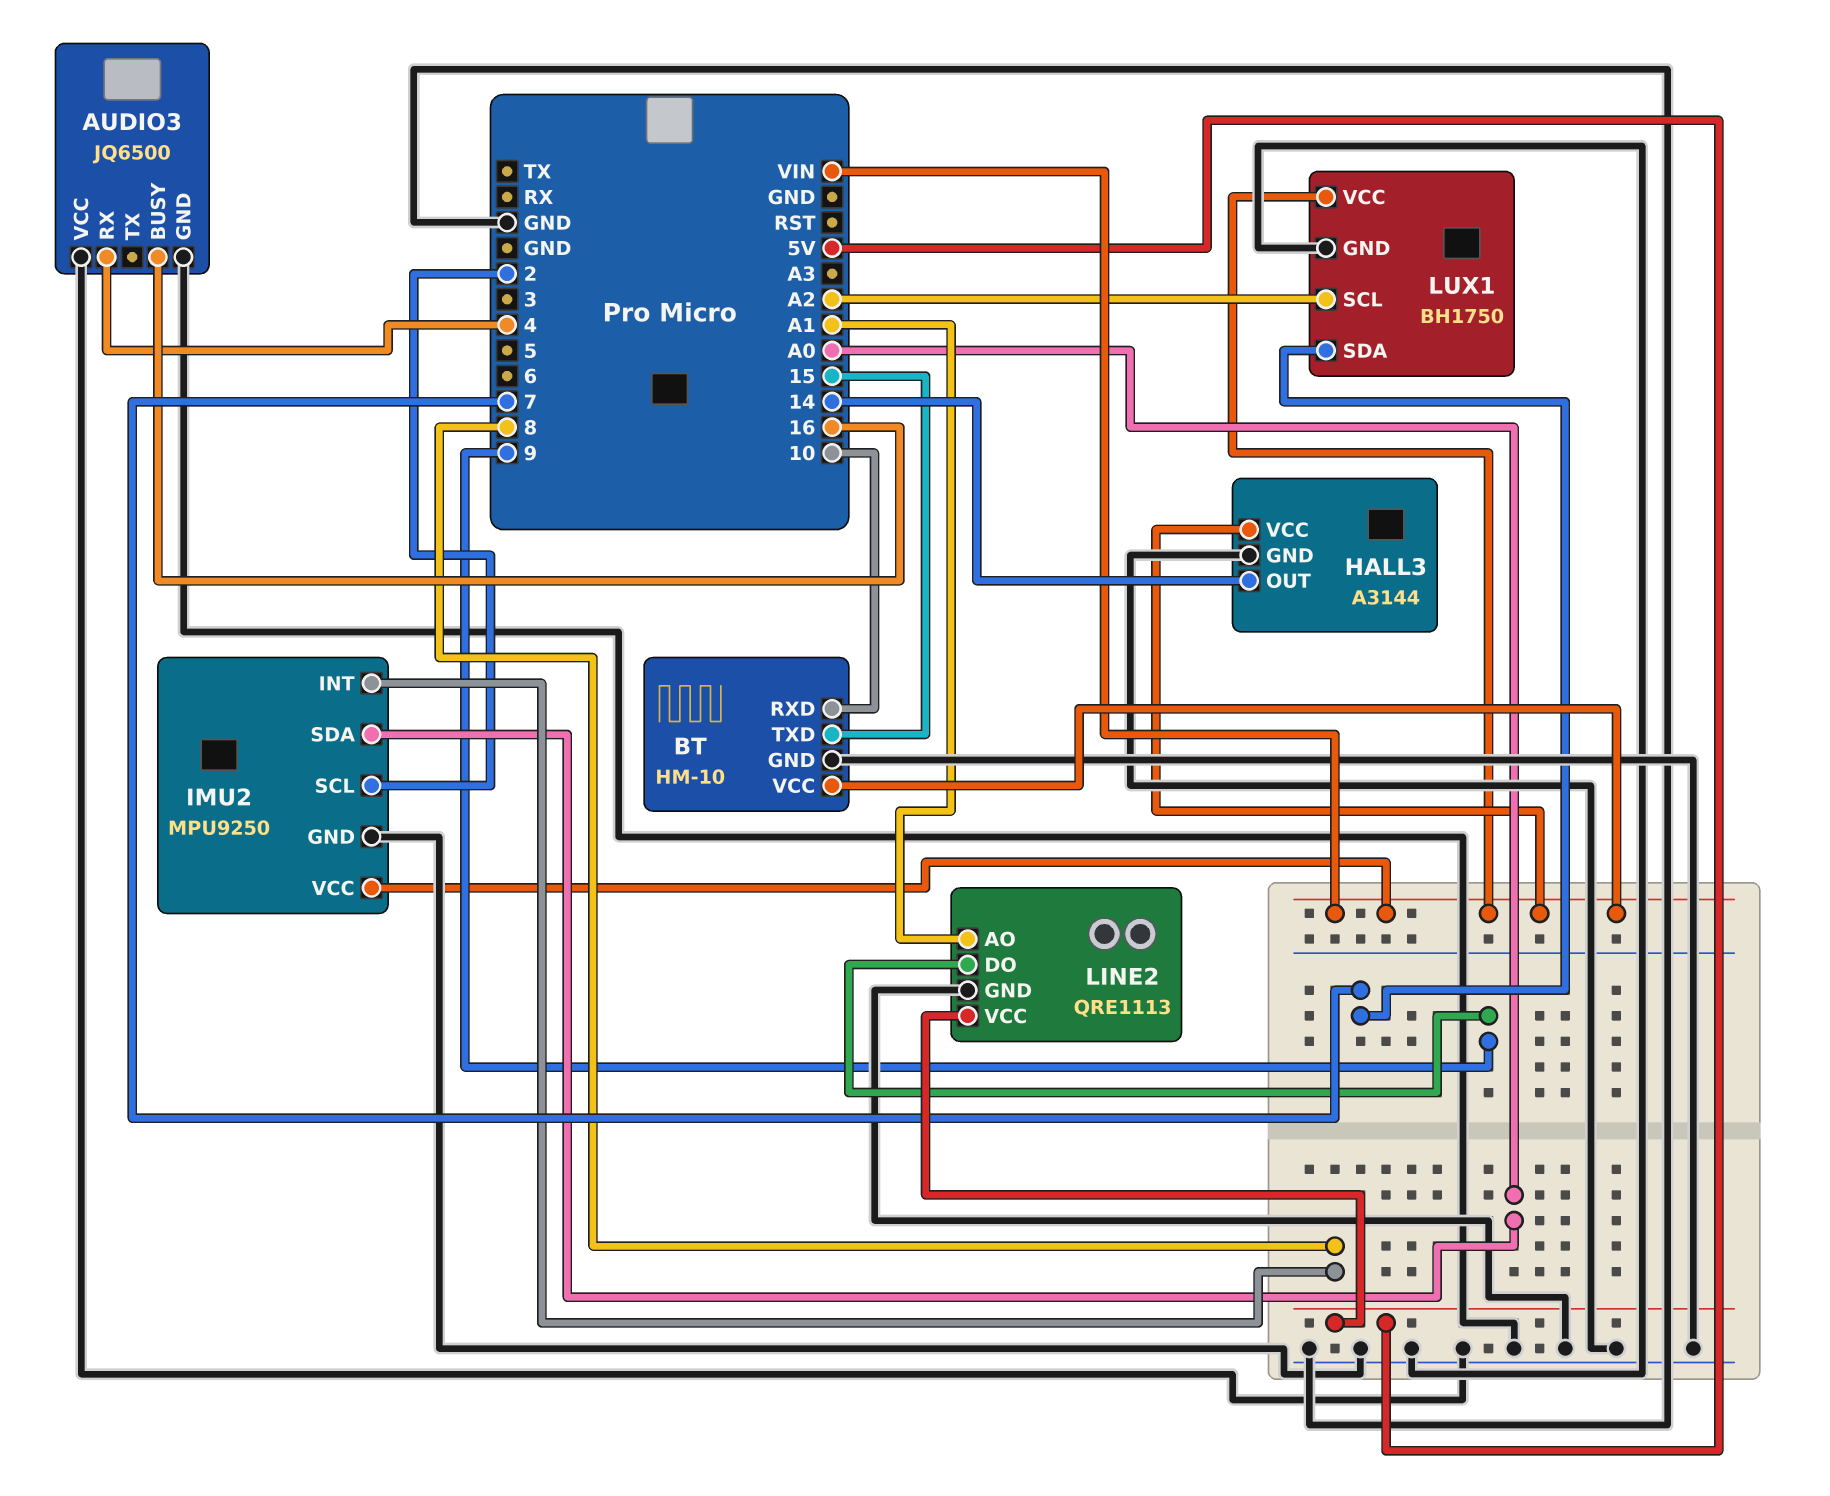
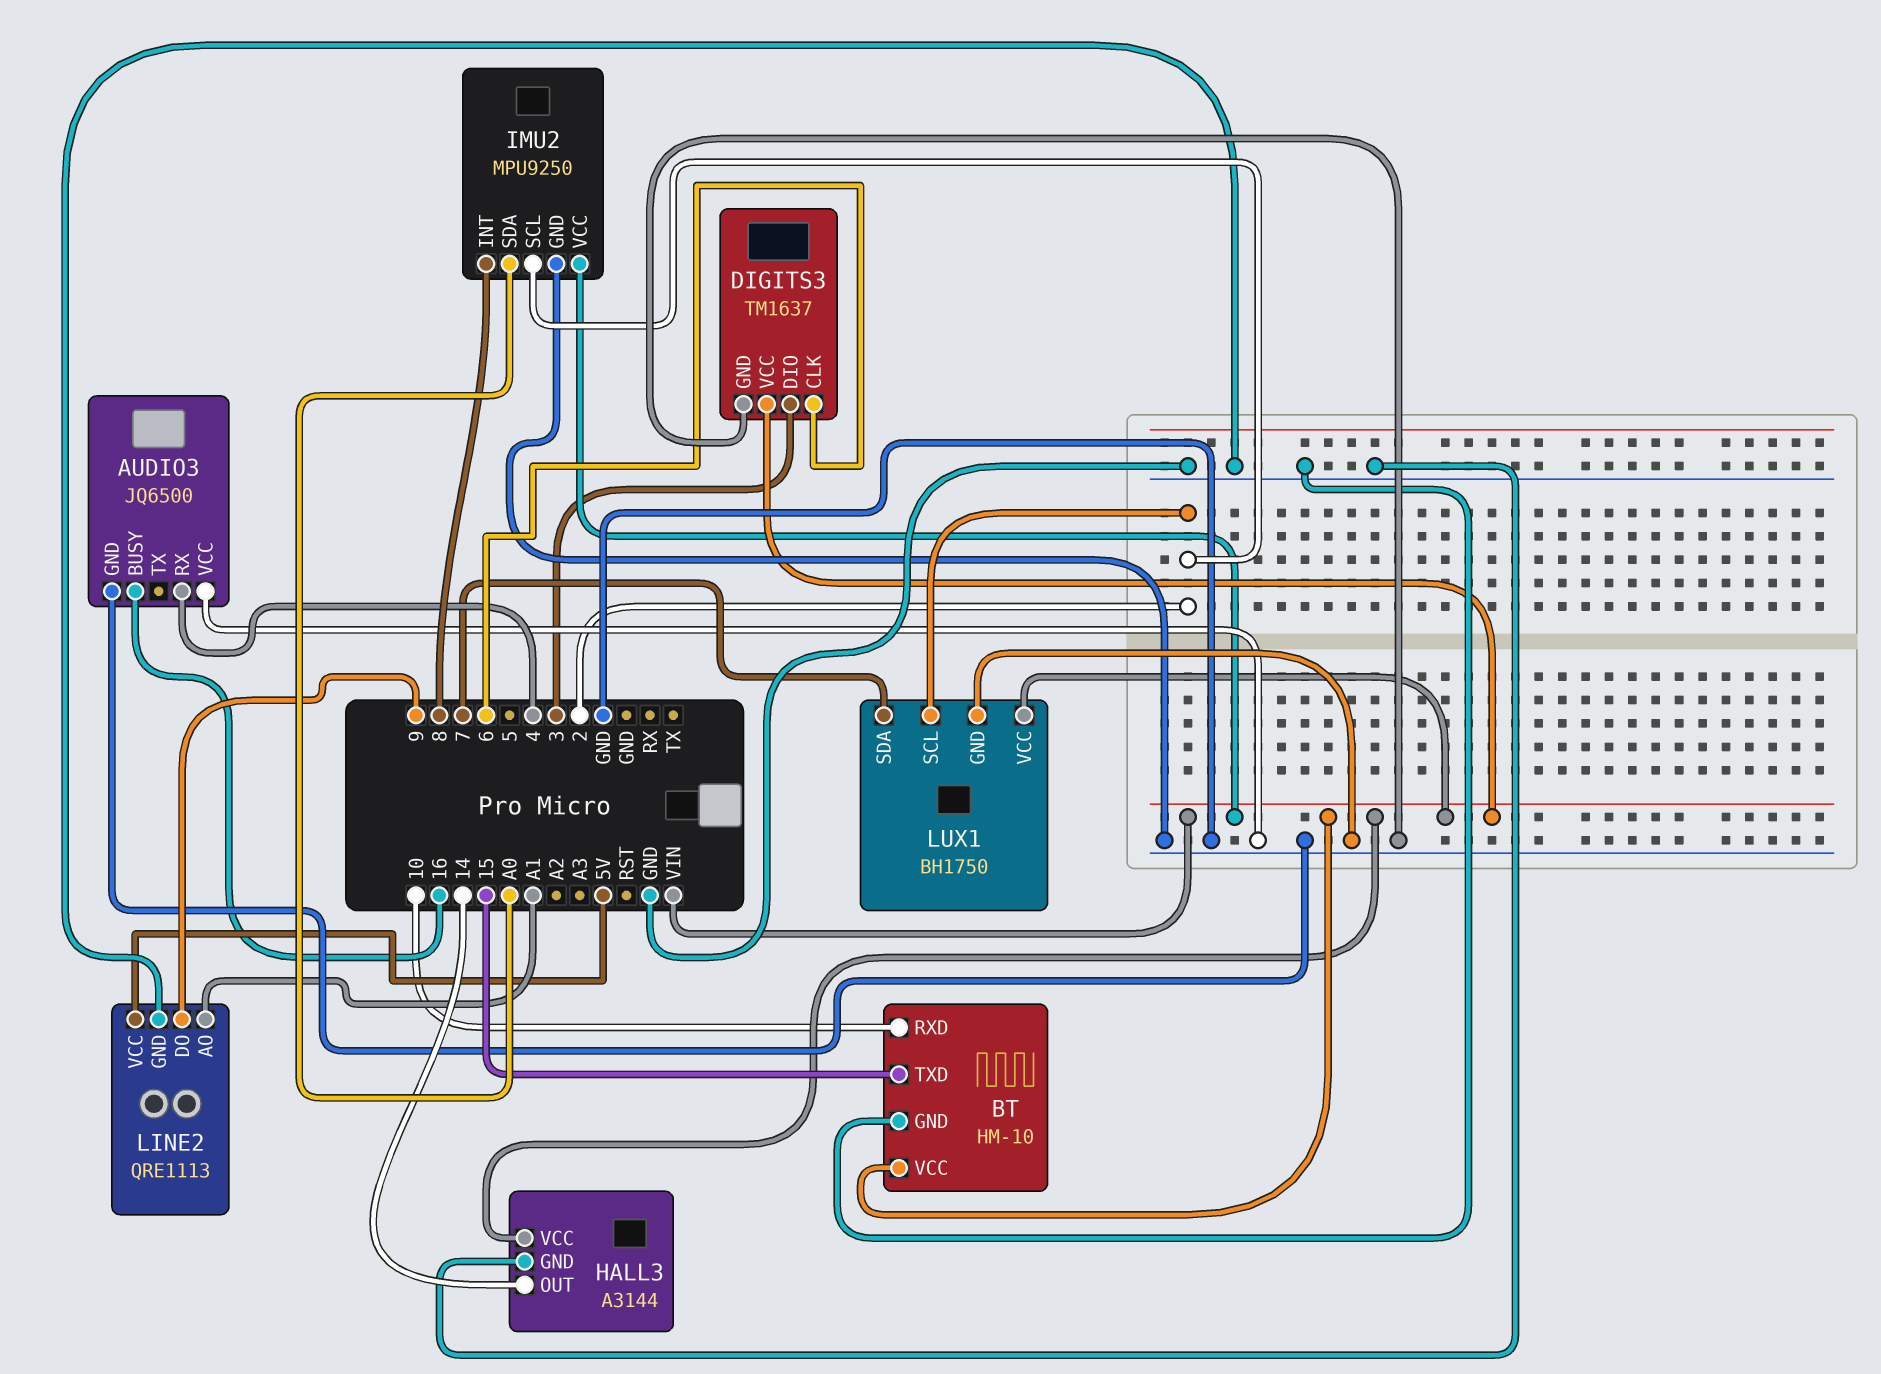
DIGITS3: none -> TM1637
DIGITS3 pin CLK: none -> 6
DIGITS3 pin DIO: none -> 3
DIGITS3 pin GND: none -> GND
DIGITS3 pin VCC: none -> VIN
LUX1 pin SCL: A2 -> 2

